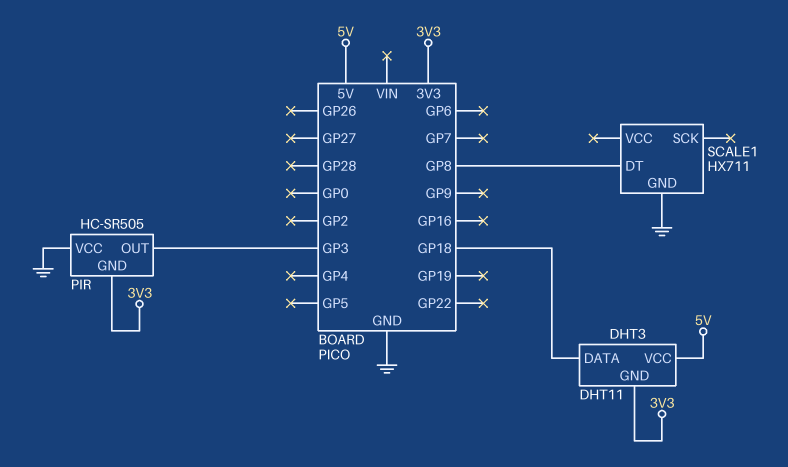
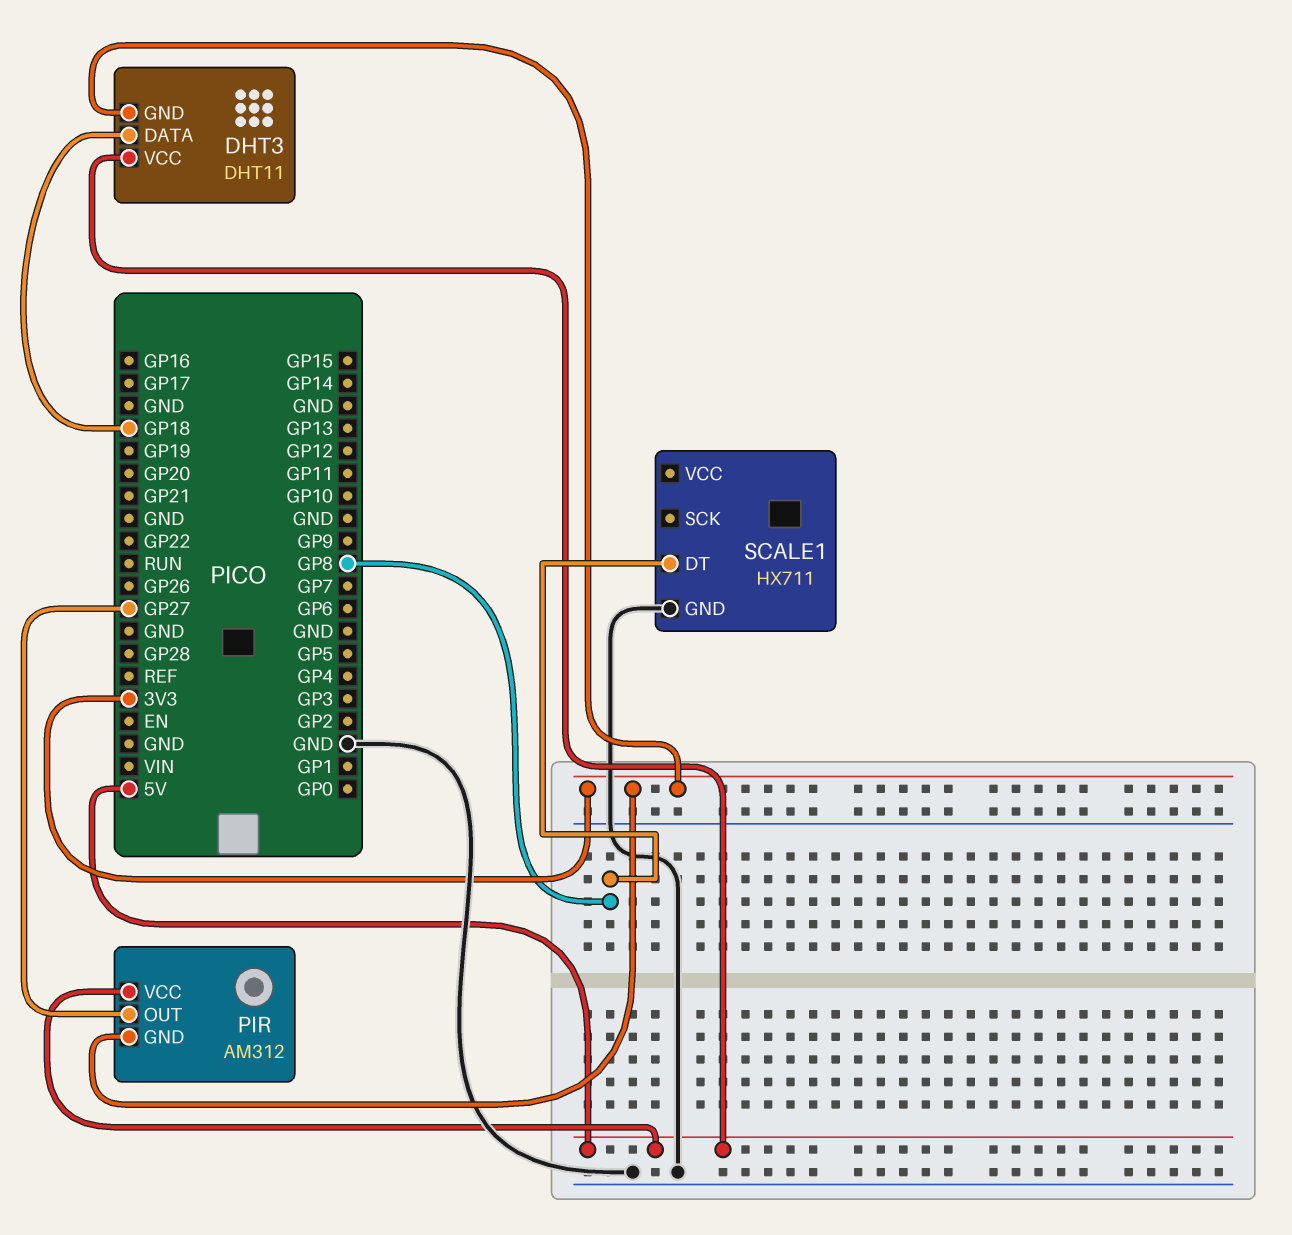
PIR: HC-SR505 -> AM312
PIR pin OUT: GP3 -> GP27
PIR pin VCC: GND -> 5V

